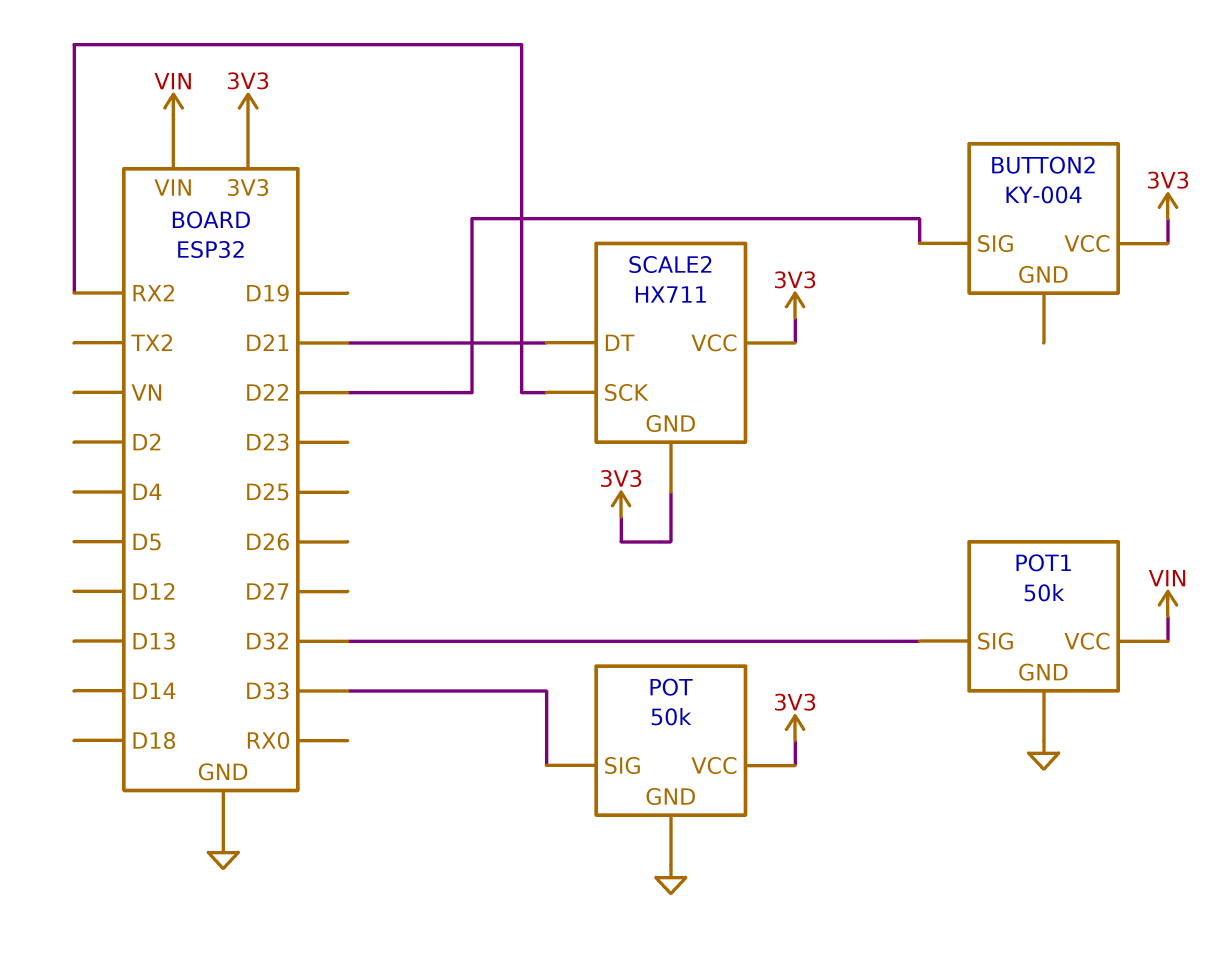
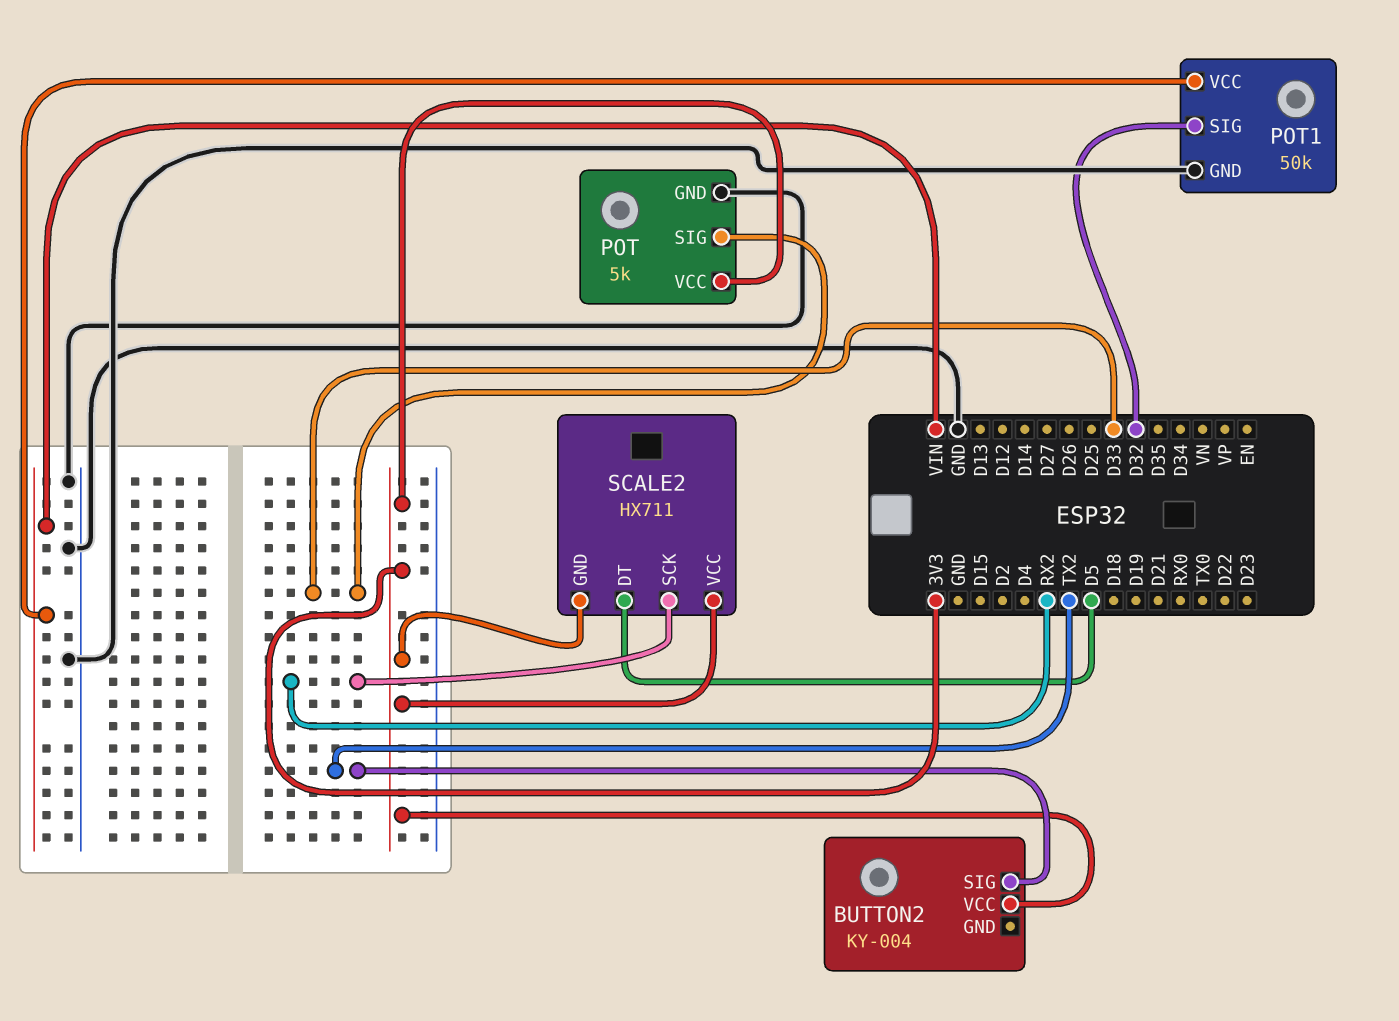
BUTTON2 pin SIG: D22 -> TX2
POT: 50k -> 5k
SCALE2 pin DT: D21 -> D5

